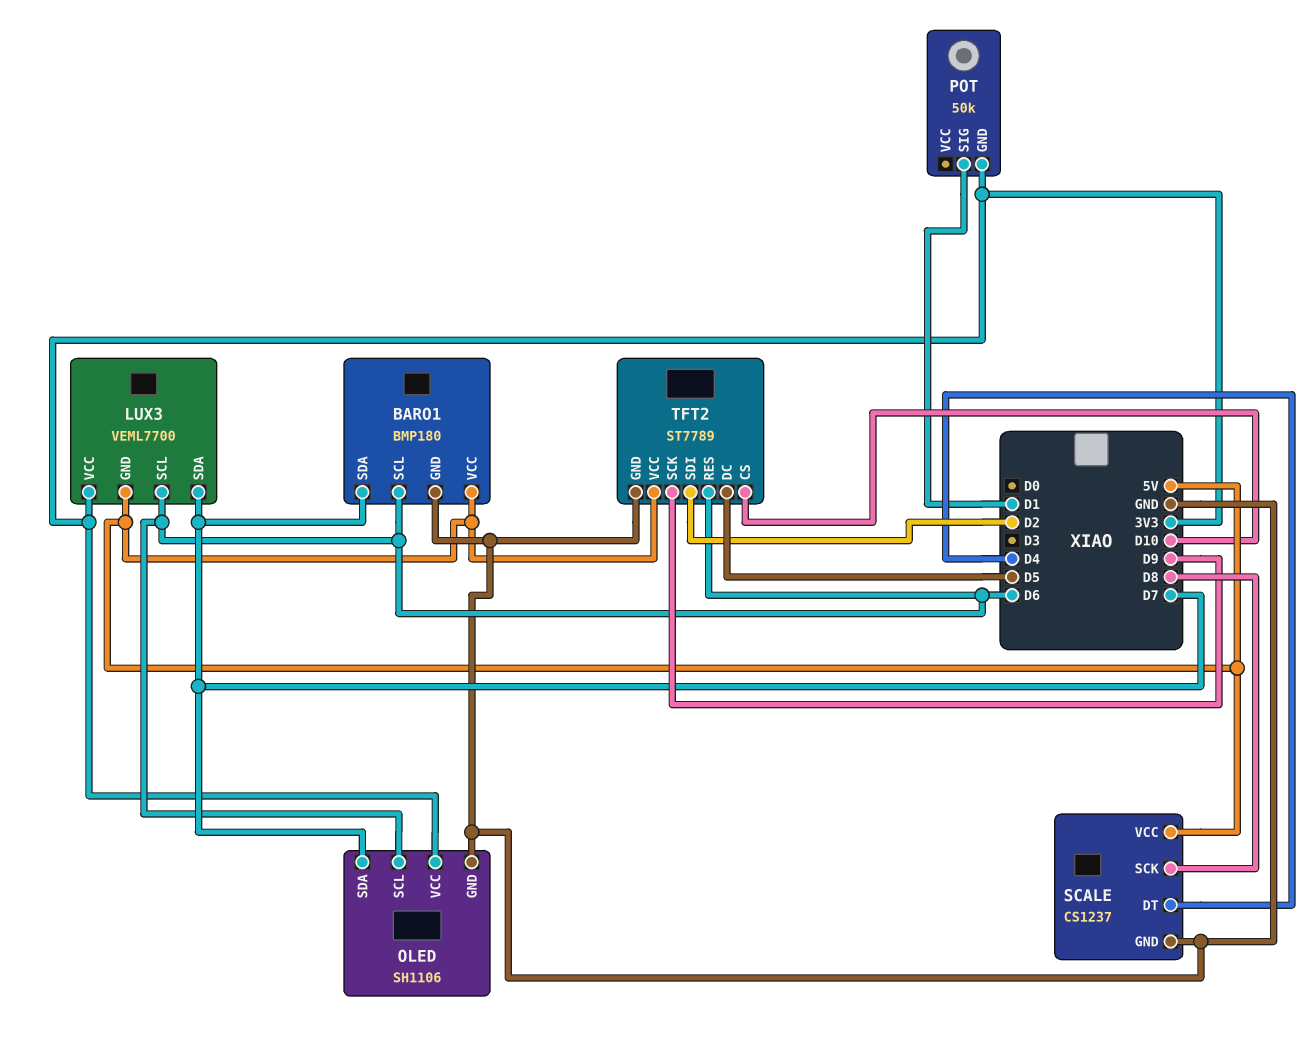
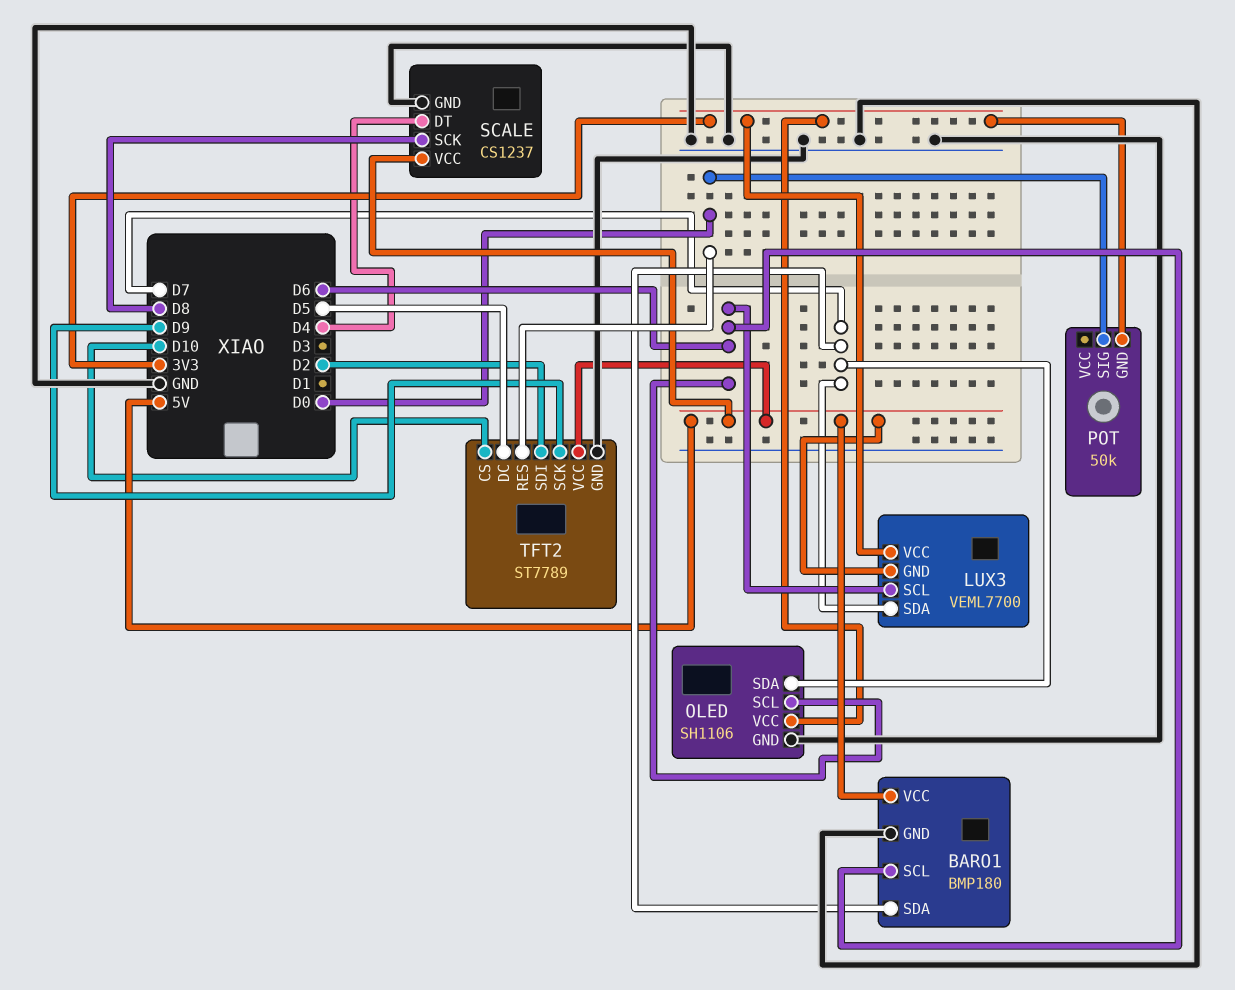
POT pin SIG: D1 -> D0
TFT2 pin RES: D6 -> D0

